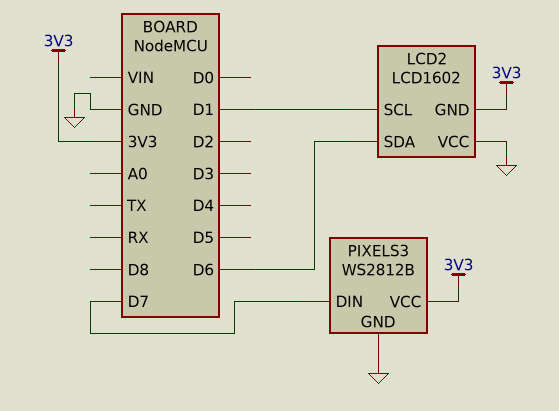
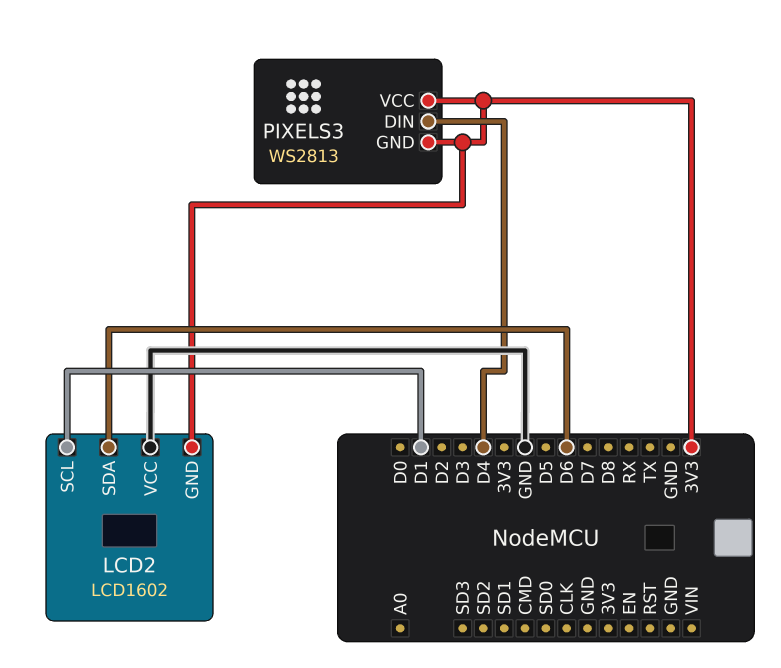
PIXELS3: WS2812B -> WS2813
PIXELS3 pin DIN: D7 -> D4
PIXELS3 pin GND: GND -> 3V3

